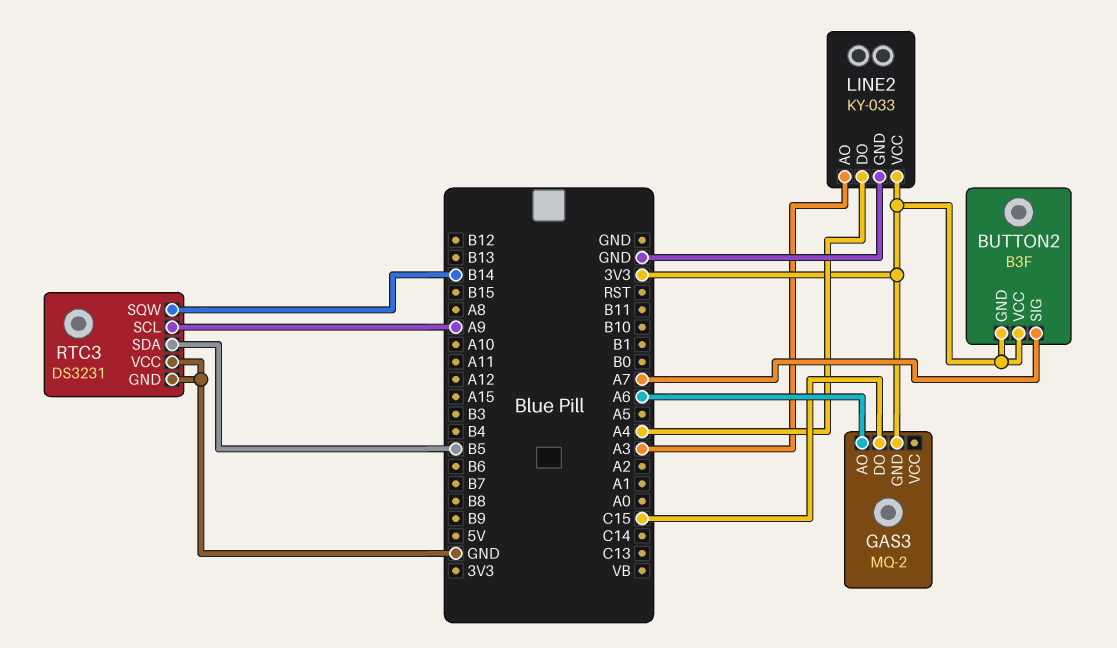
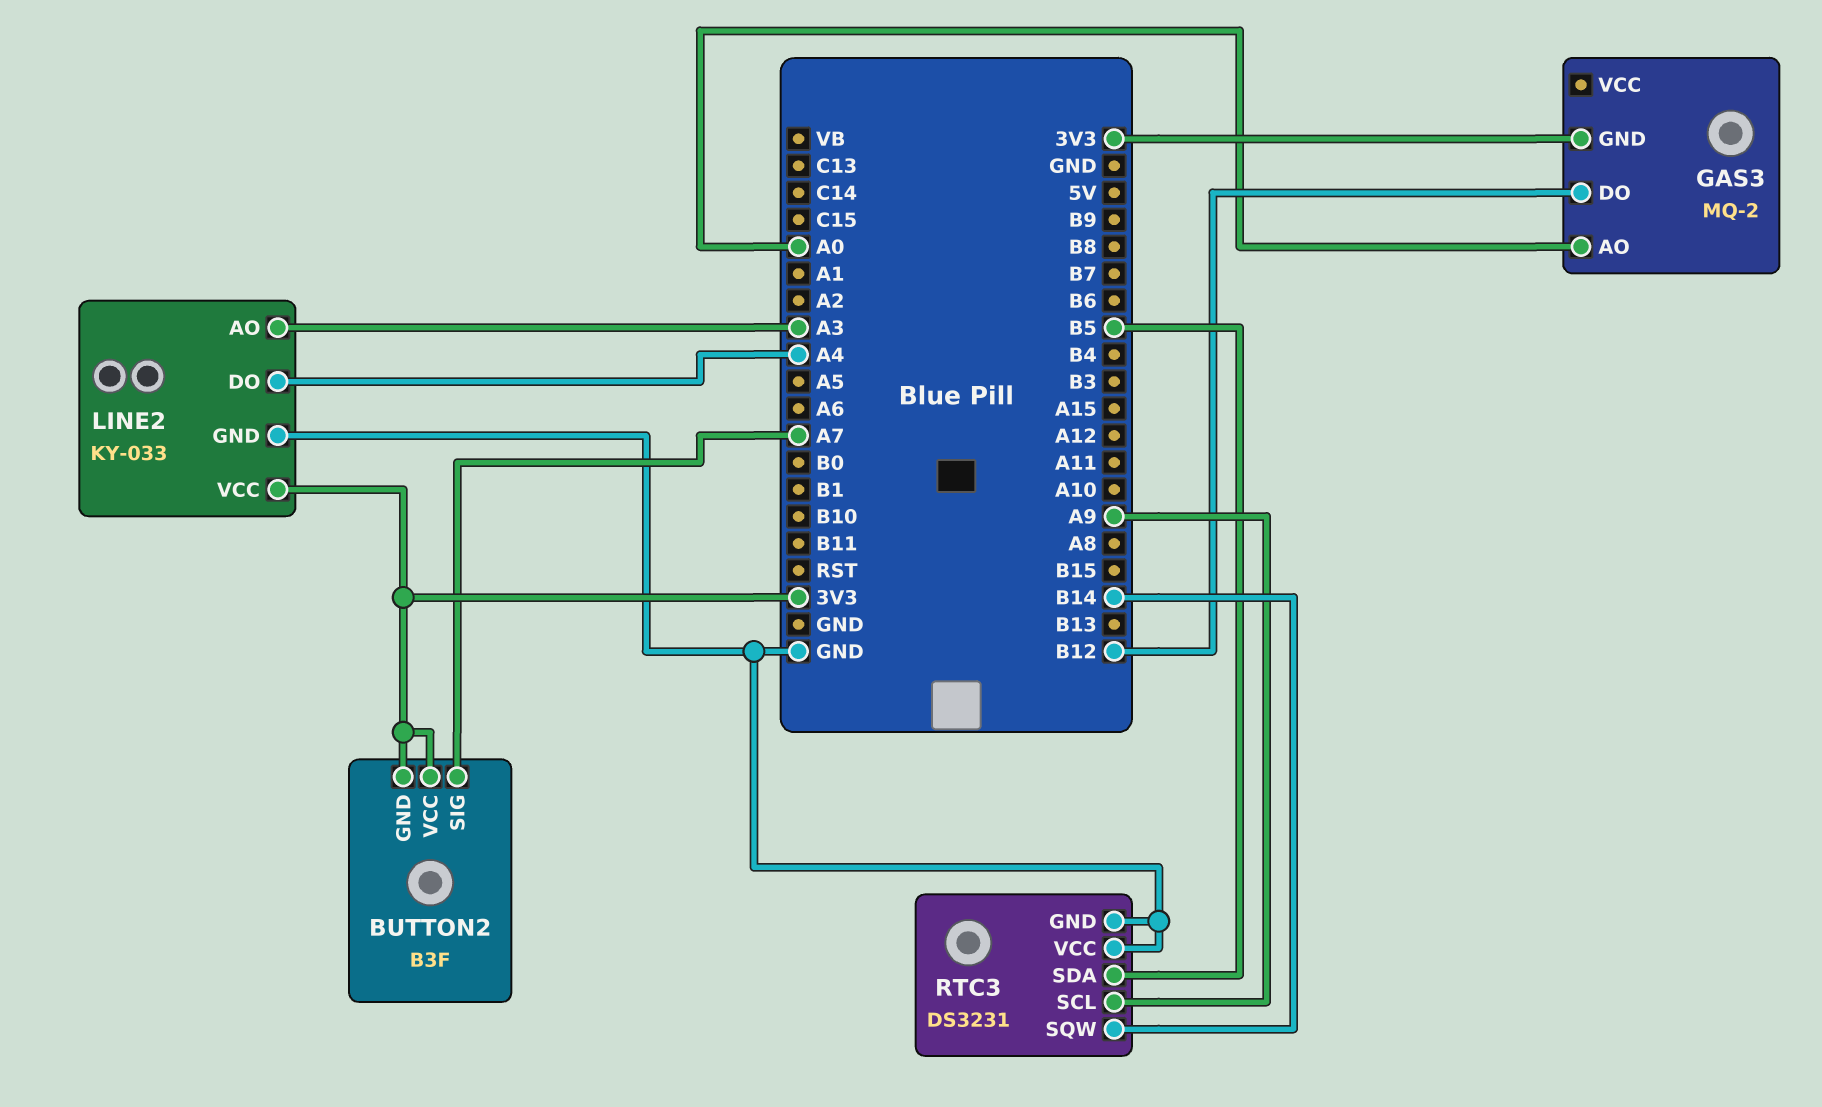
GAS3 pin AO: A6 -> A0
GAS3 pin DO: C15 -> B12

